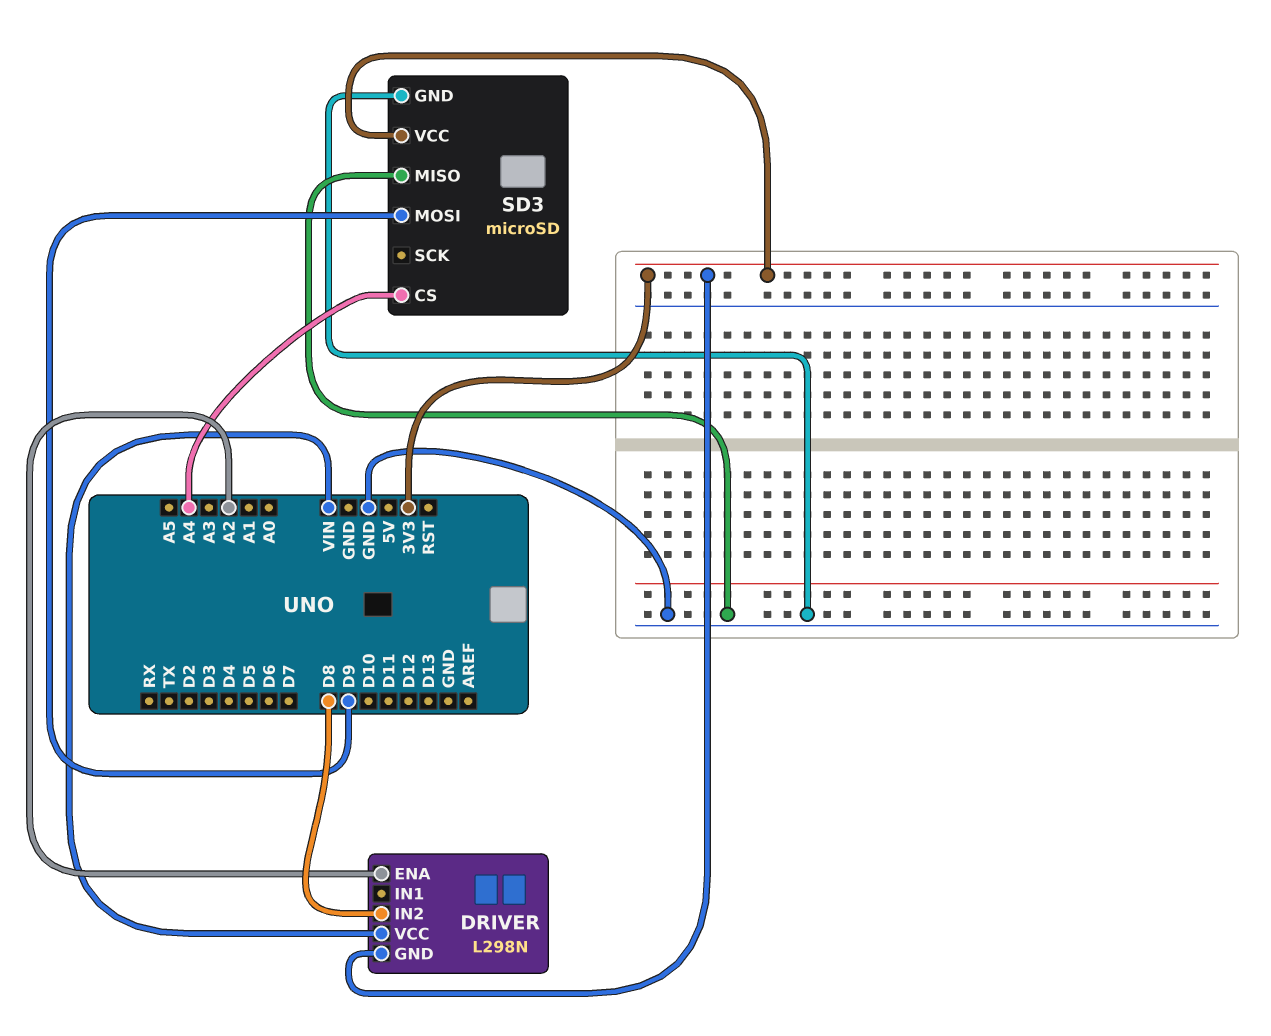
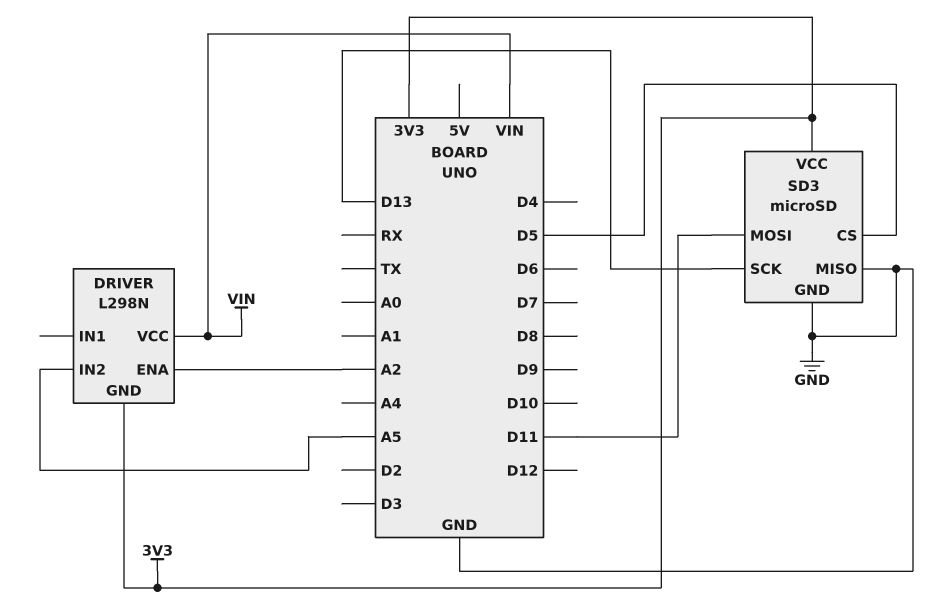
DRIVER pin IN2: D8 -> A5
SD3 pin CS: A4 -> D5
SD3 pin MOSI: D9 -> D11
SD3 pin SCK: none -> D13

